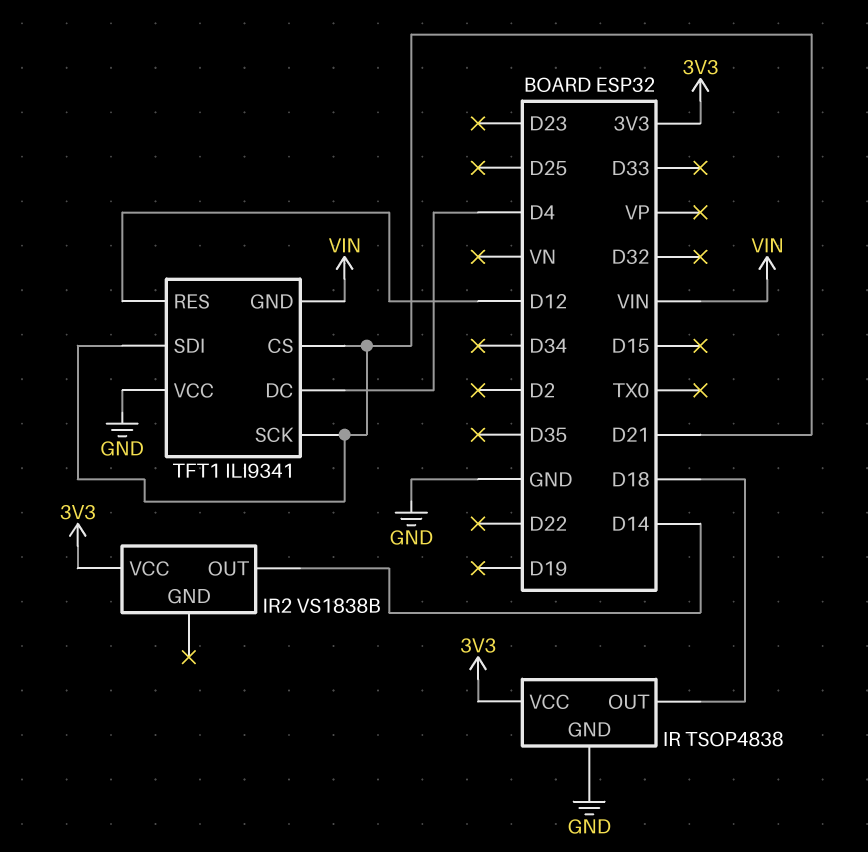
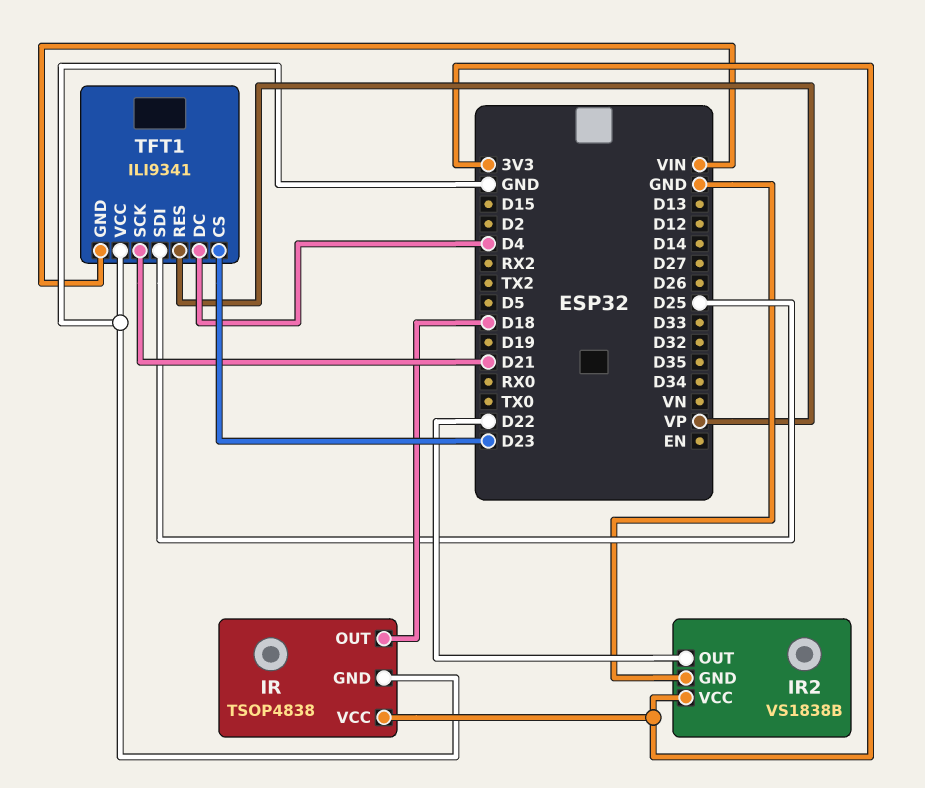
IR2 pin GND: none -> GND
IR2 pin OUT: D14 -> D22
TFT1 pin CS: D21 -> D23
TFT1 pin RES: D12 -> VP
TFT1 pin SDI: D21 -> D25

